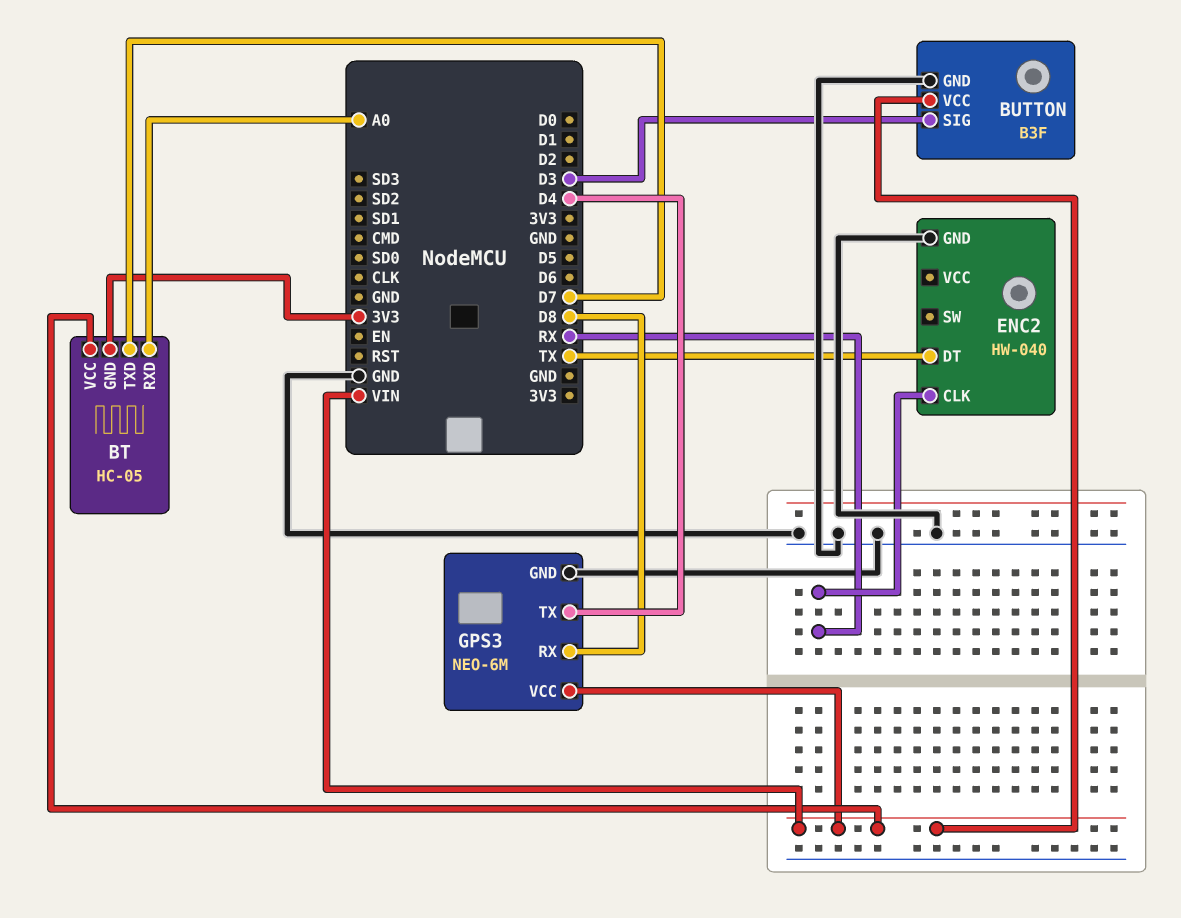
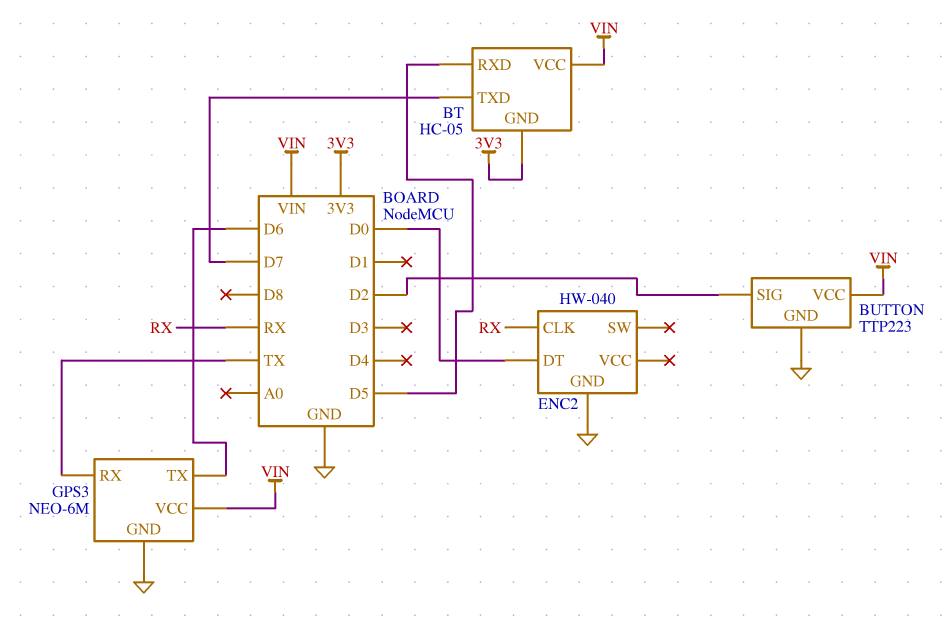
BT pin RXD: A0 -> D5
BUTTON: B3F -> TTP223
BUTTON pin SIG: D3 -> D2
ENC2 pin DT: TX -> D0
GPS3 pin RX: D8 -> TX
GPS3 pin TX: D4 -> D6

